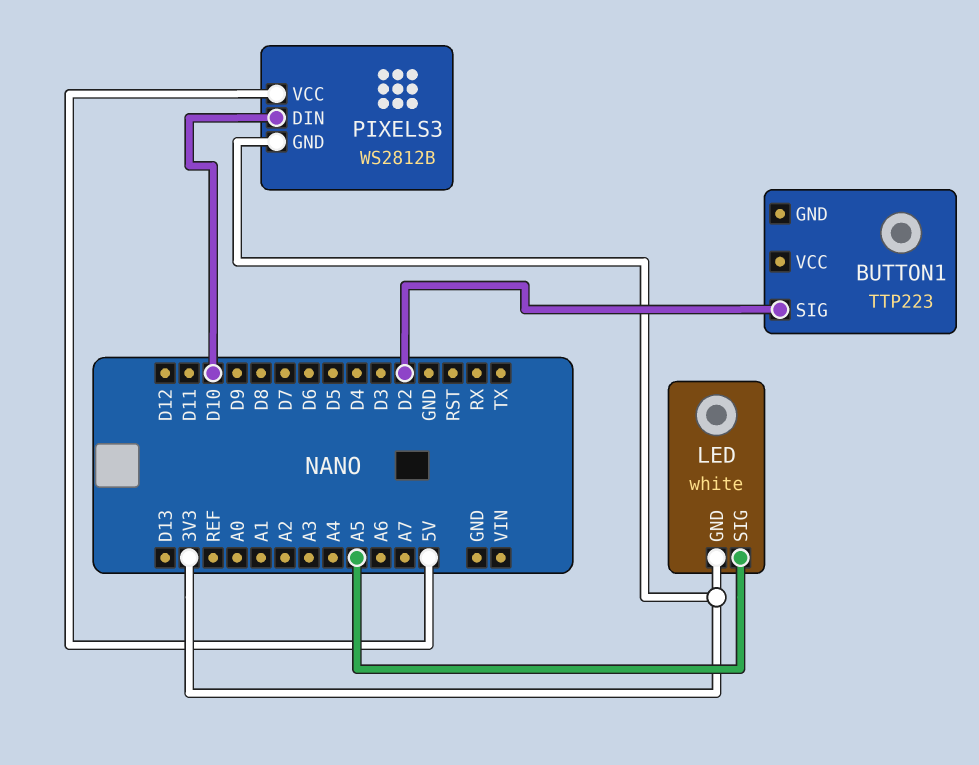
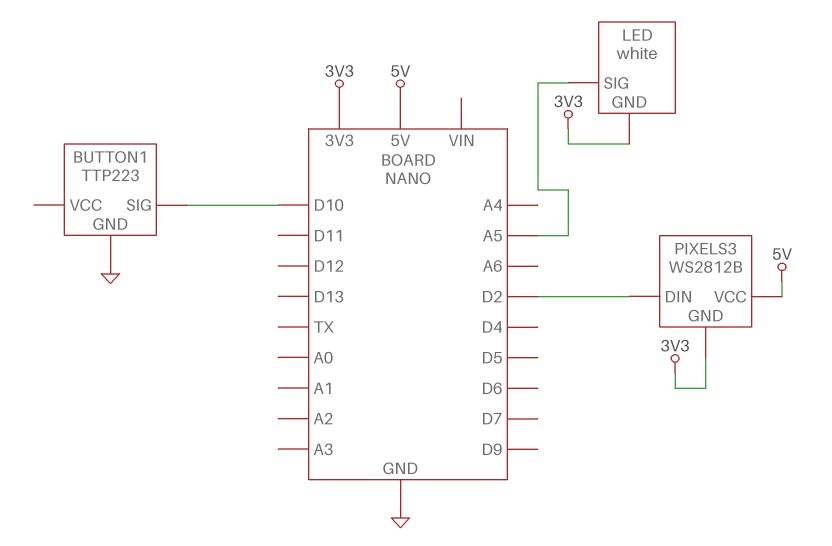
BUTTON1 pin GND: none -> GND
BUTTON1 pin SIG: D2 -> D10
PIXELS3 pin DIN: D10 -> D2

